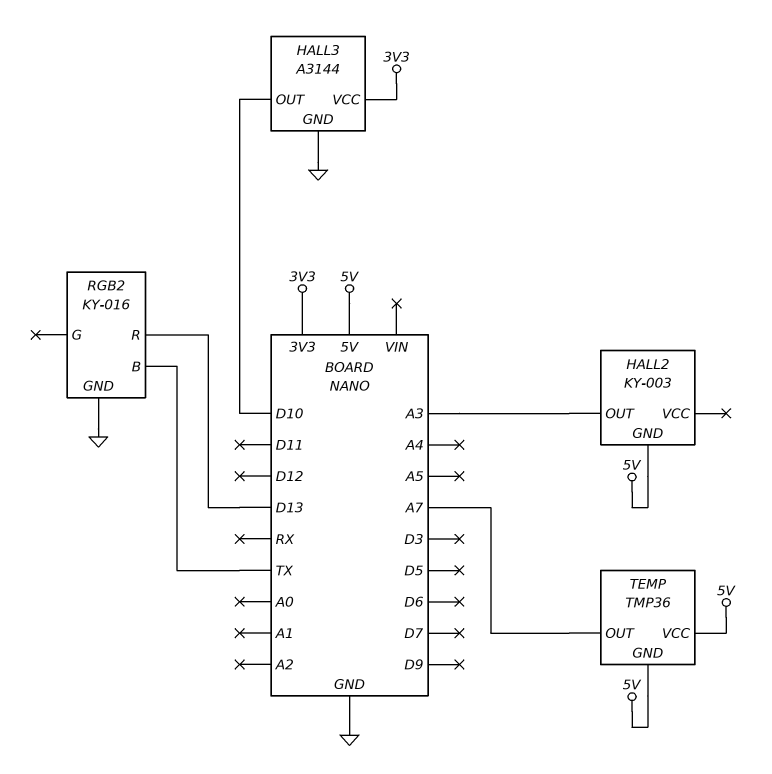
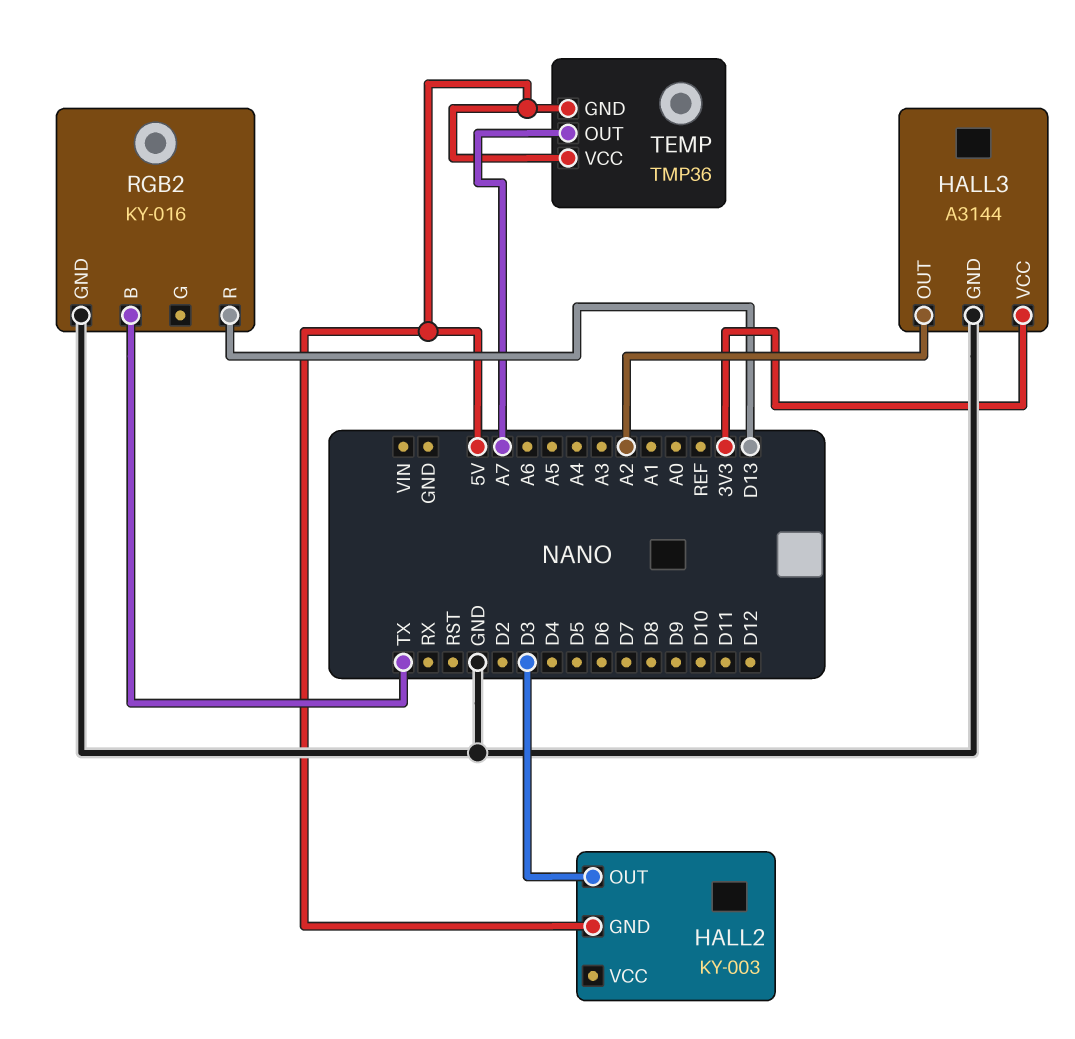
HALL2 pin OUT: A3 -> D3
HALL3 pin OUT: D10 -> A2

